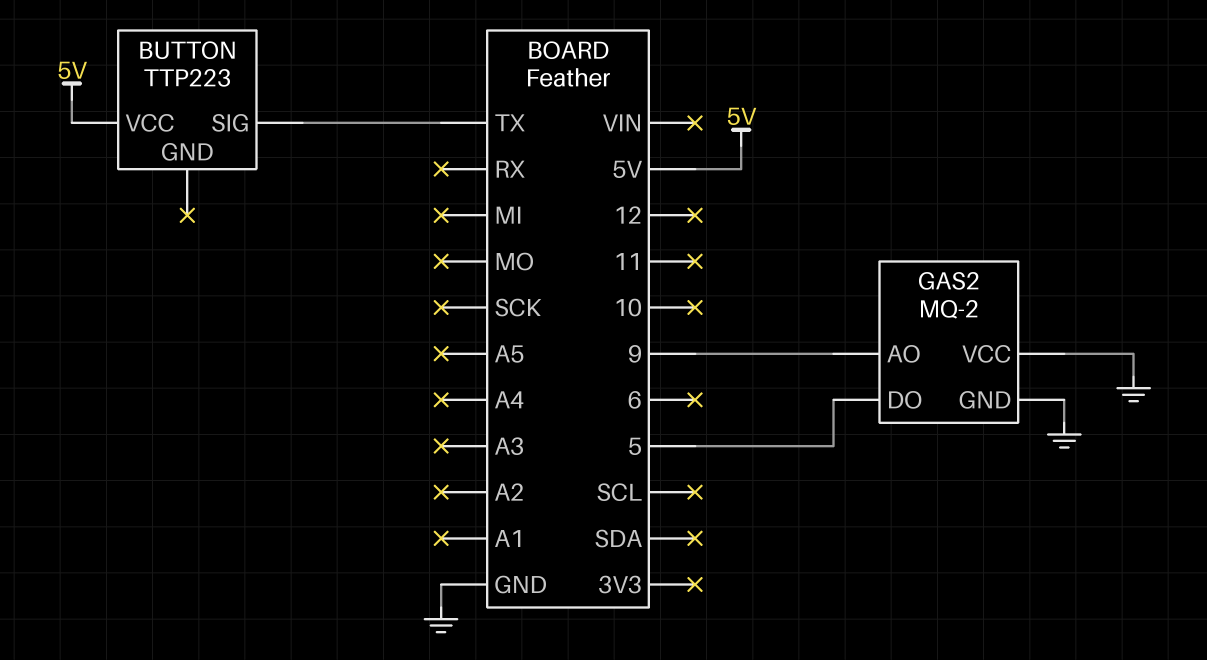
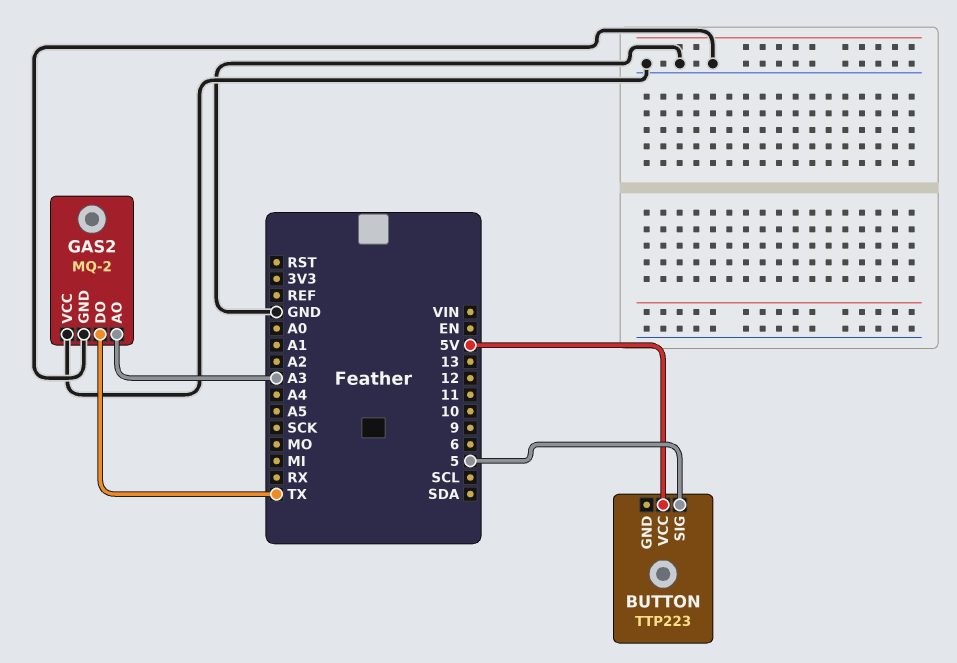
BUTTON pin SIG: TX -> 5
GAS2 pin AO: 9 -> A3
GAS2 pin DO: 5 -> TX

